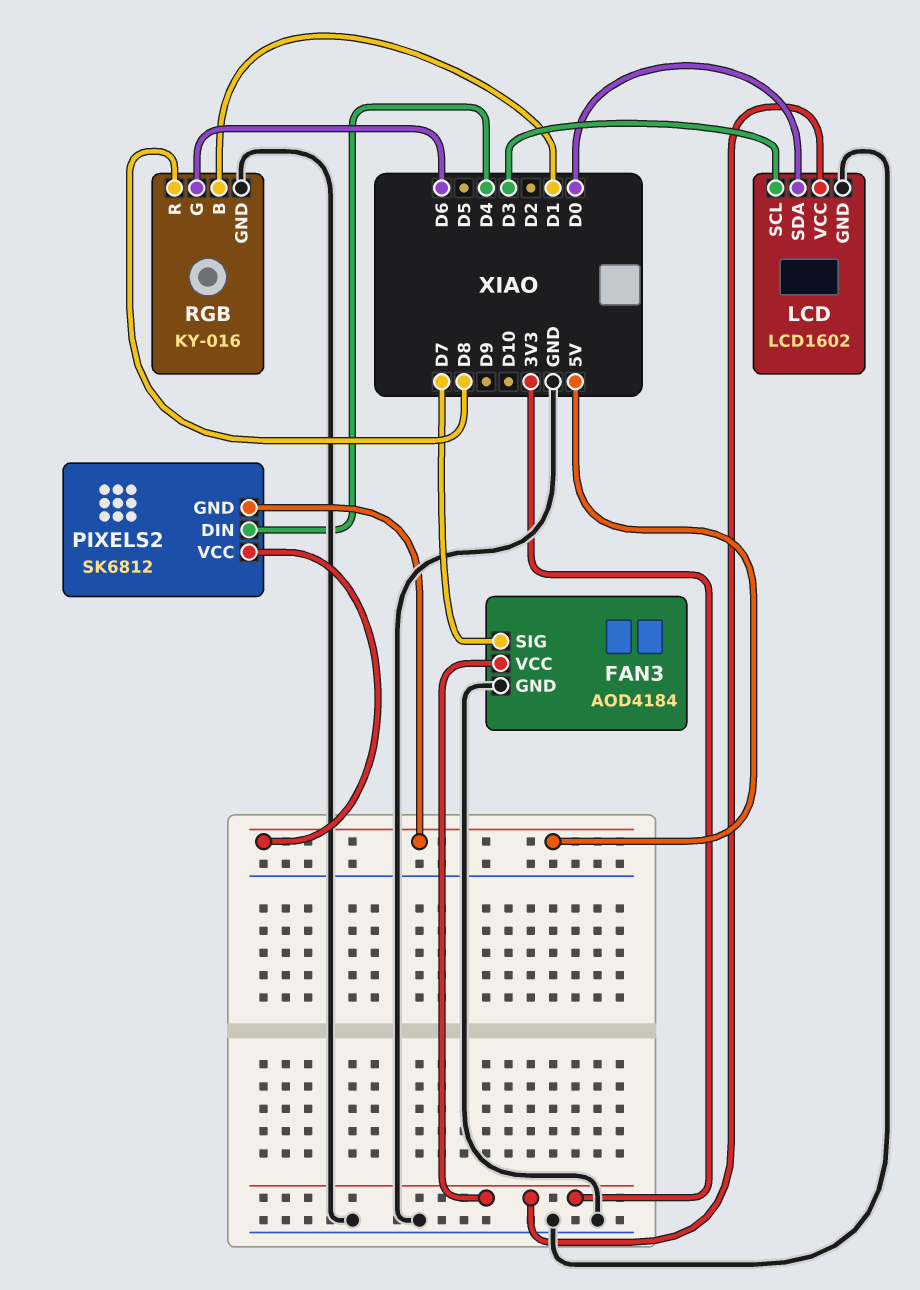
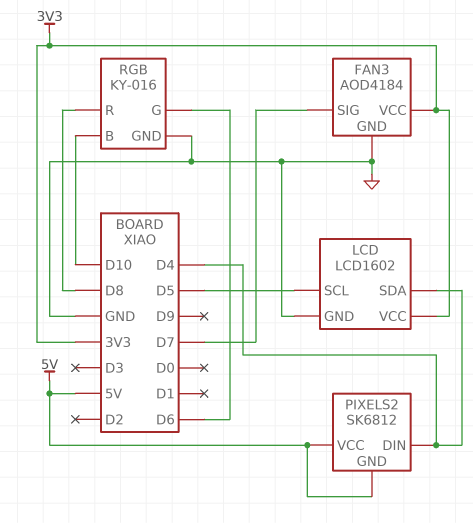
LCD pin SCL: D3 -> D5
LCD pin SDA: D0 -> D4
RGB pin B: D1 -> D10

